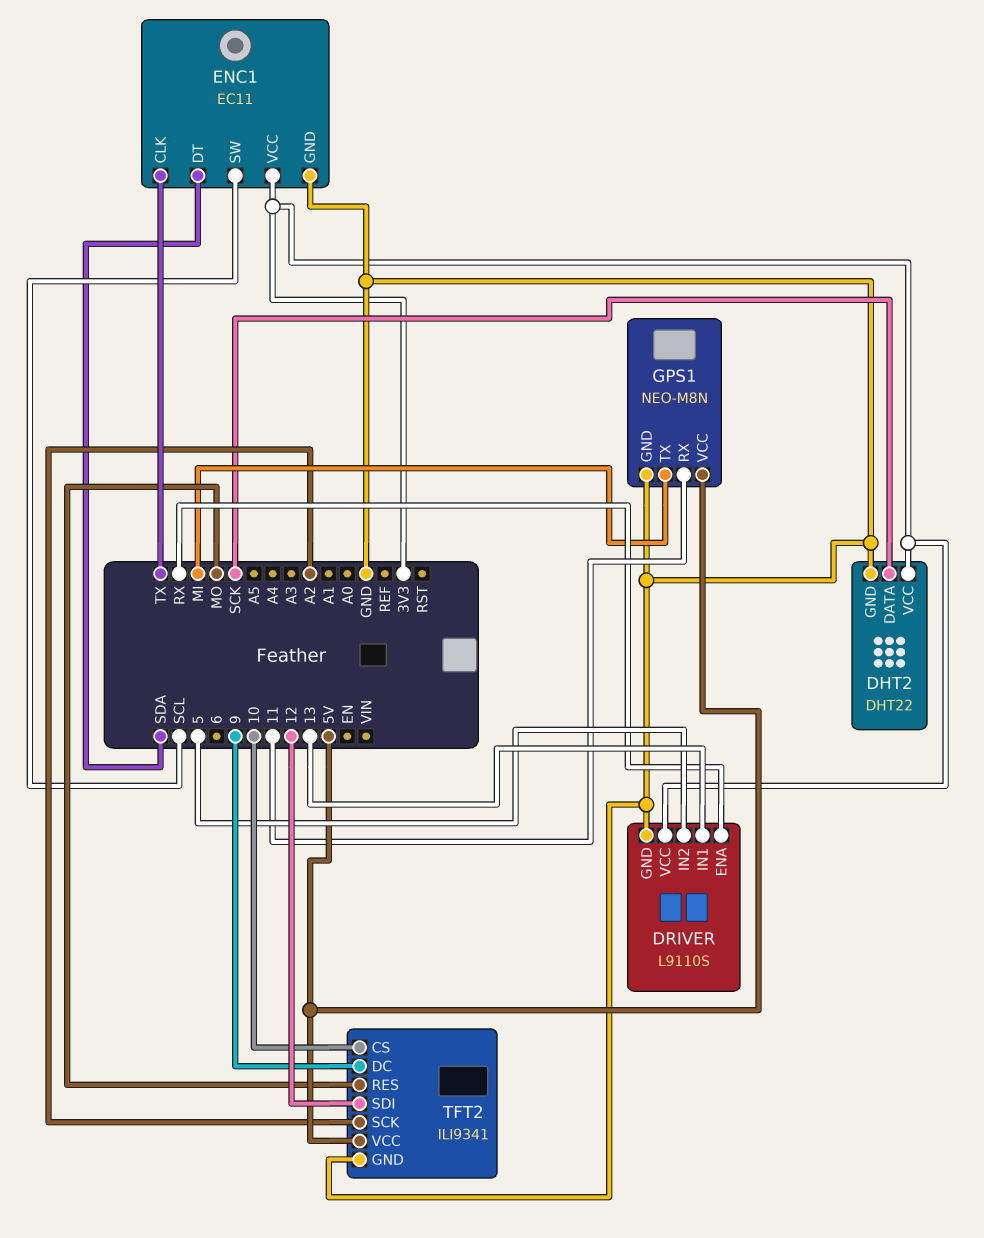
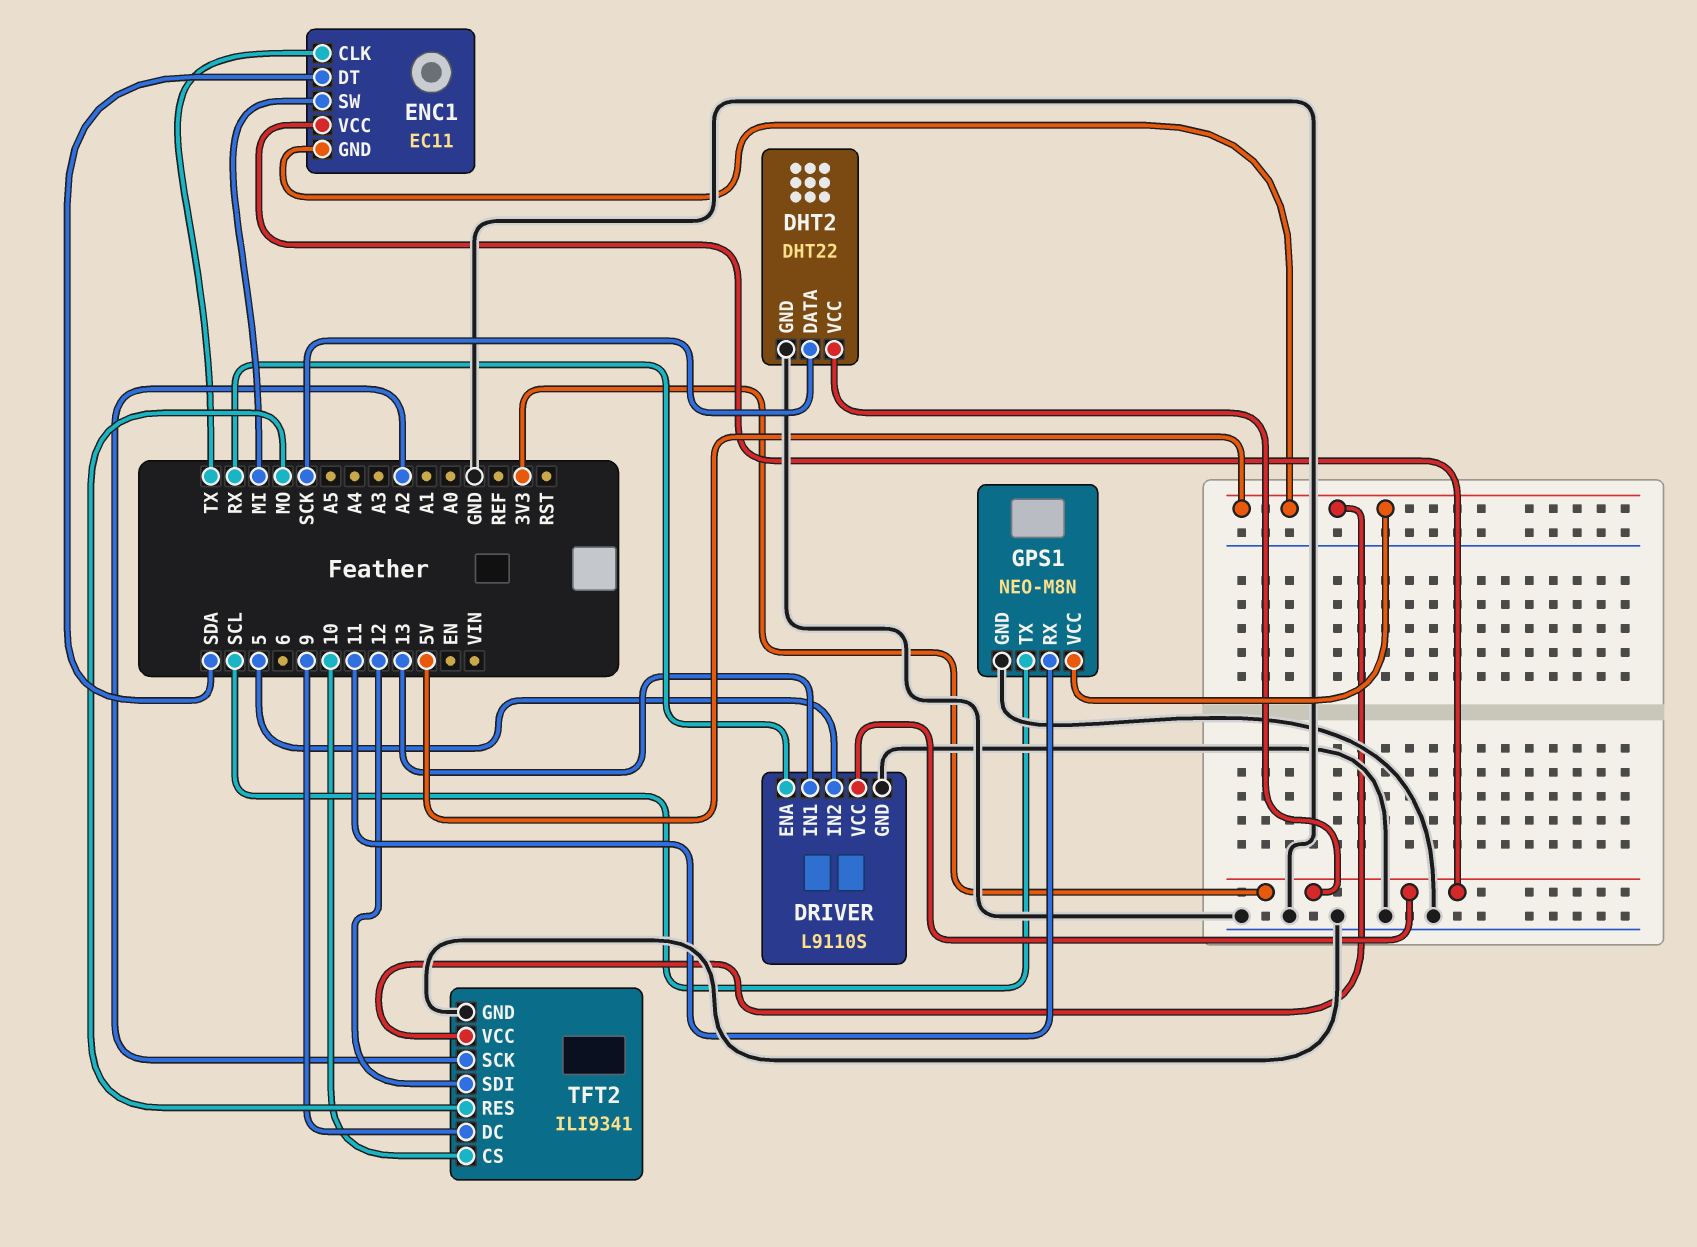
ENC1 pin GND: GND -> 5V
ENC1 pin SW: SCL -> MI
GPS1 pin TX: MI -> SCL

